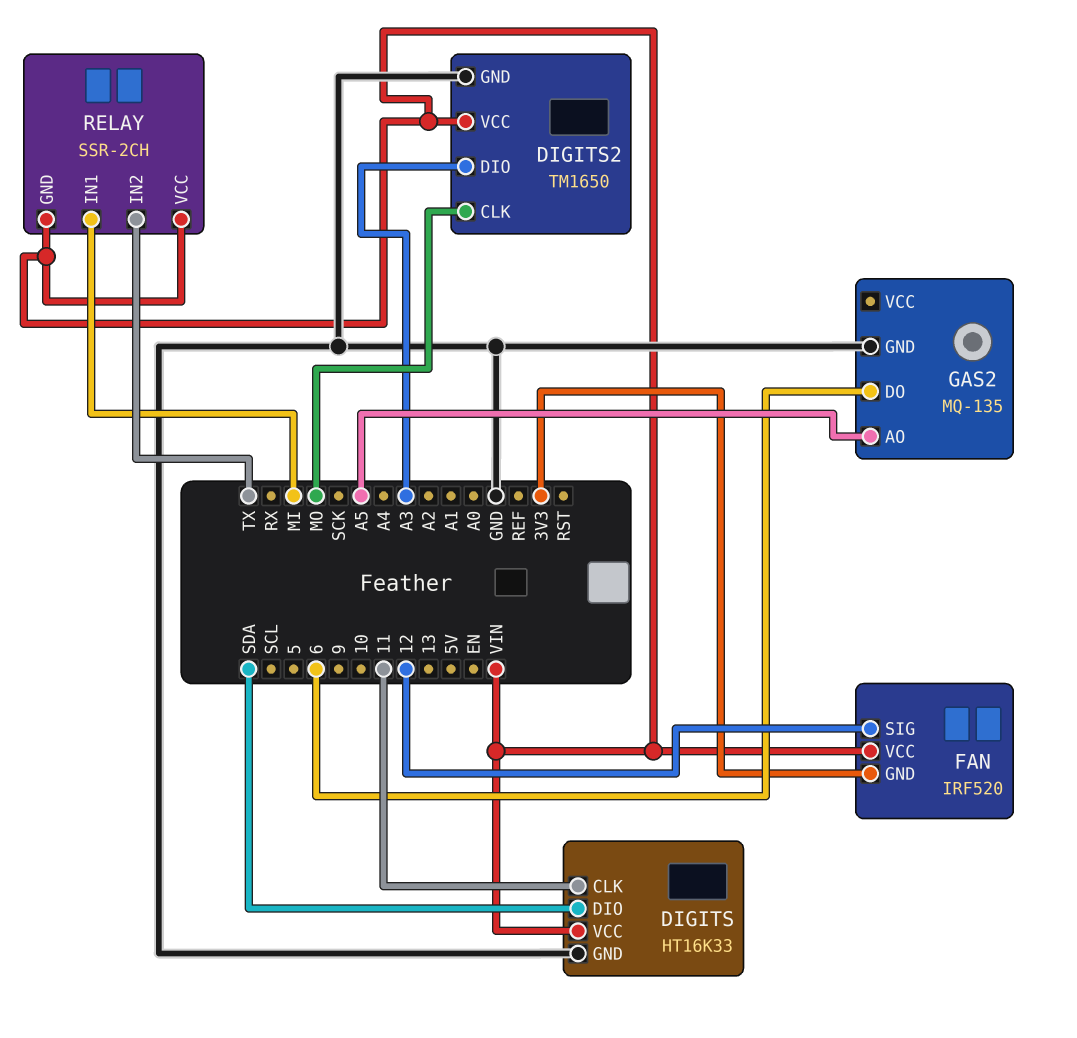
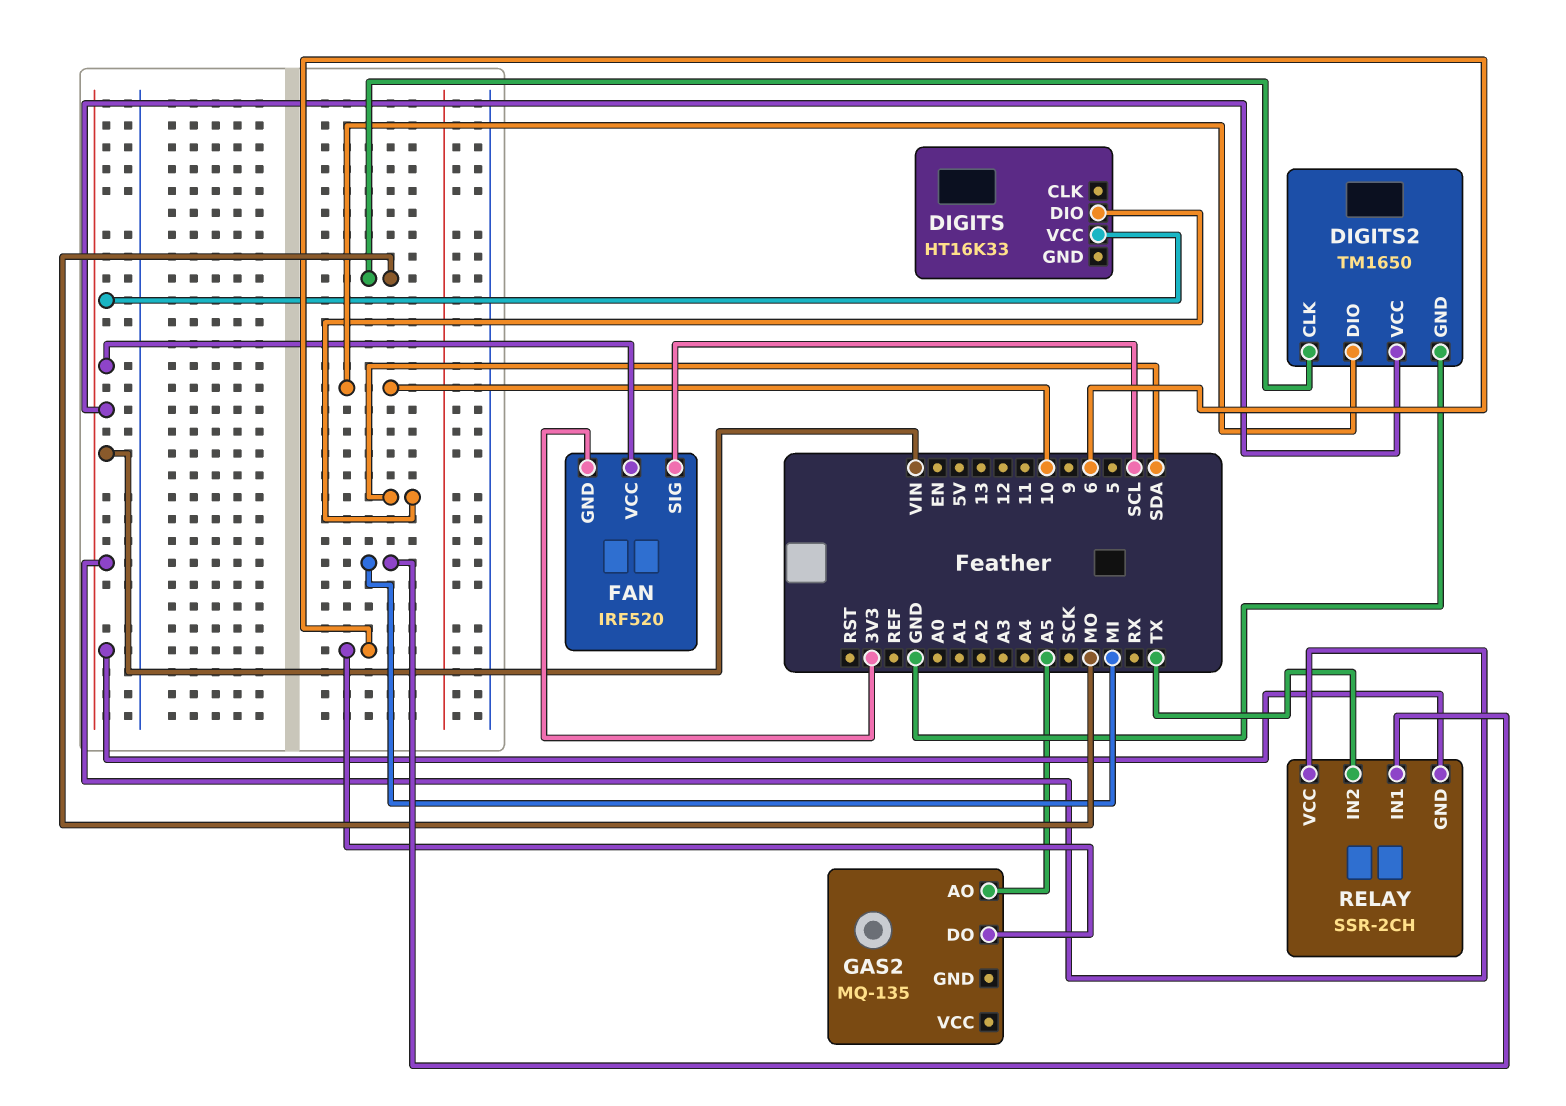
DIGITS pin CLK: 11 -> none
DIGITS pin GND: GND -> none
DIGITS2 pin DIO: A3 -> 10
FAN pin SIG: 12 -> SCL
GAS2 pin GND: GND -> none

